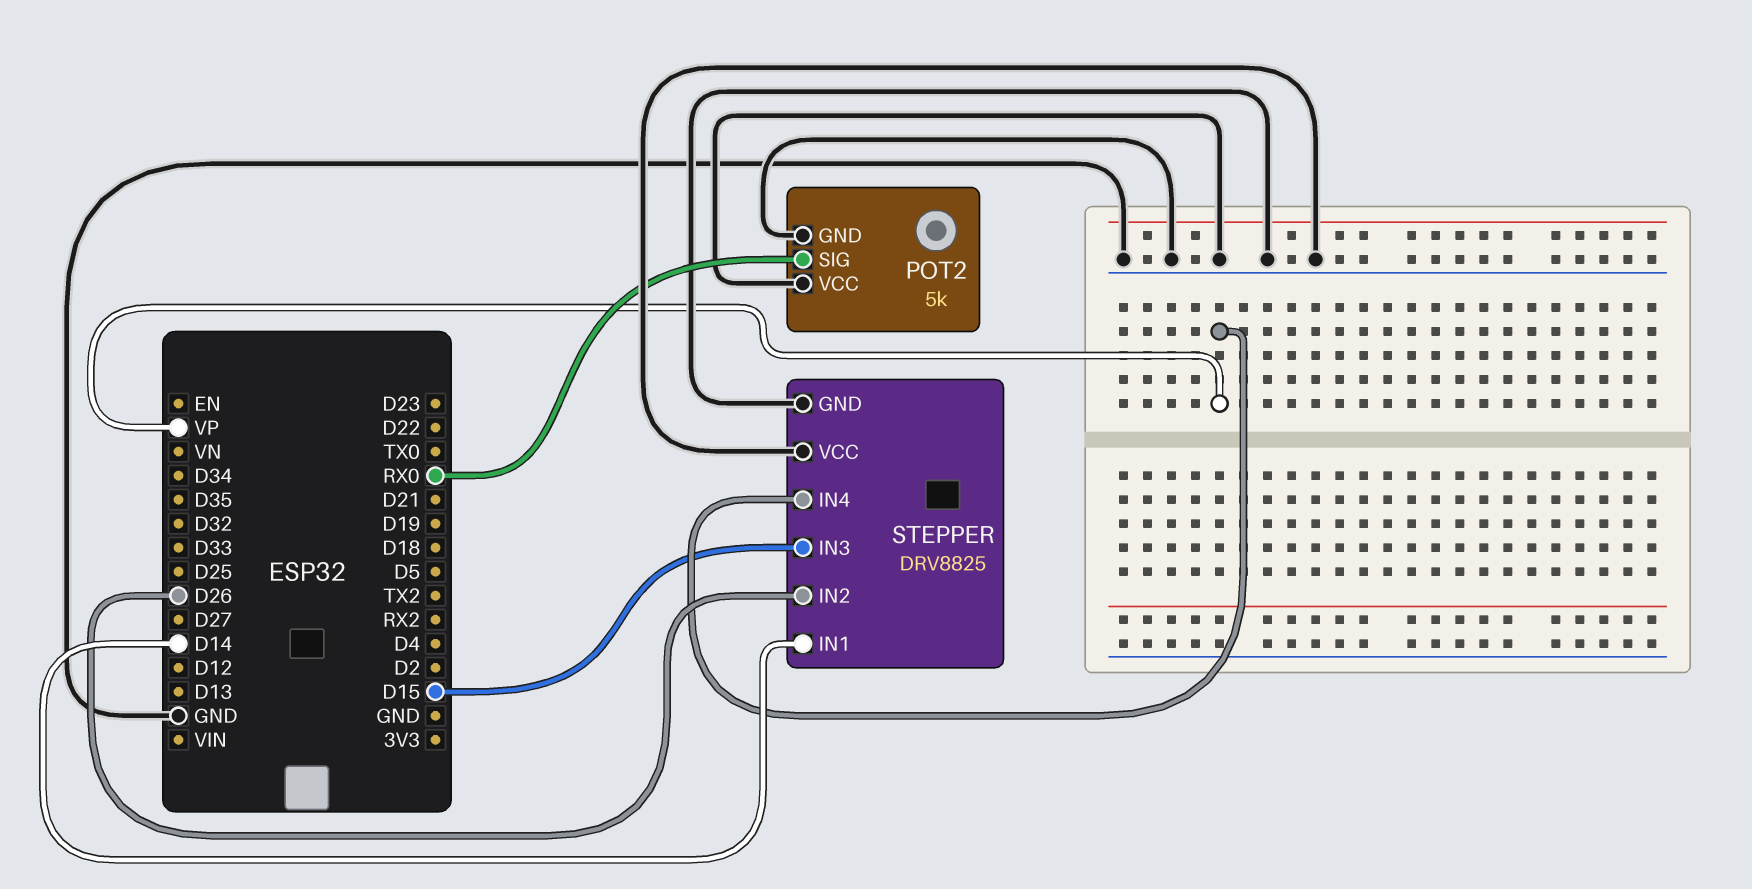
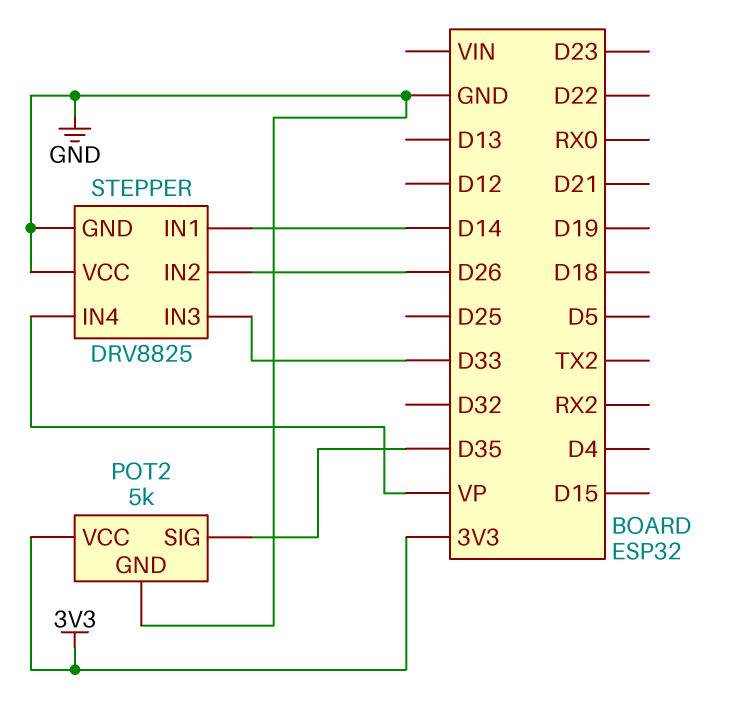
POT2 pin SIG: RX0 -> D35
POT2 pin VCC: GND -> 3V3
STEPPER pin IN3: D15 -> D33

